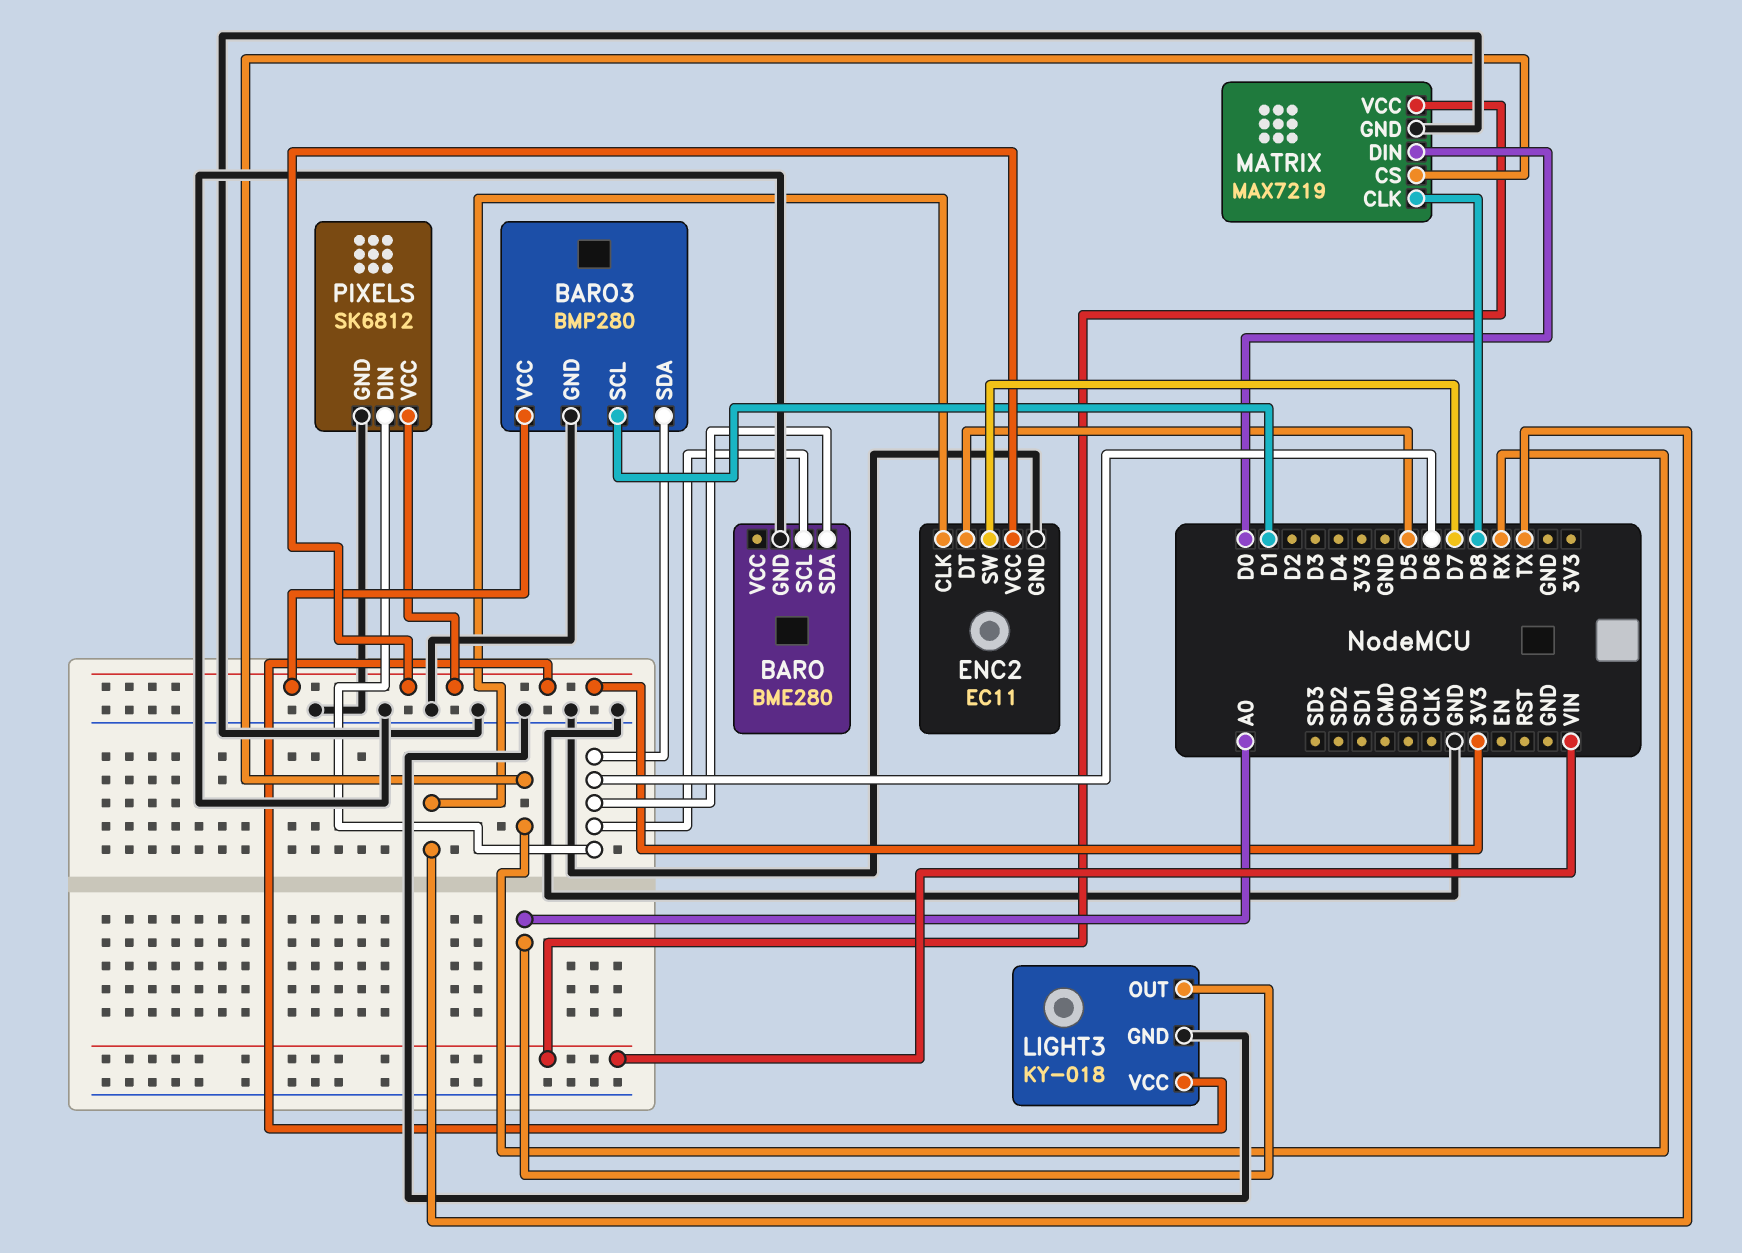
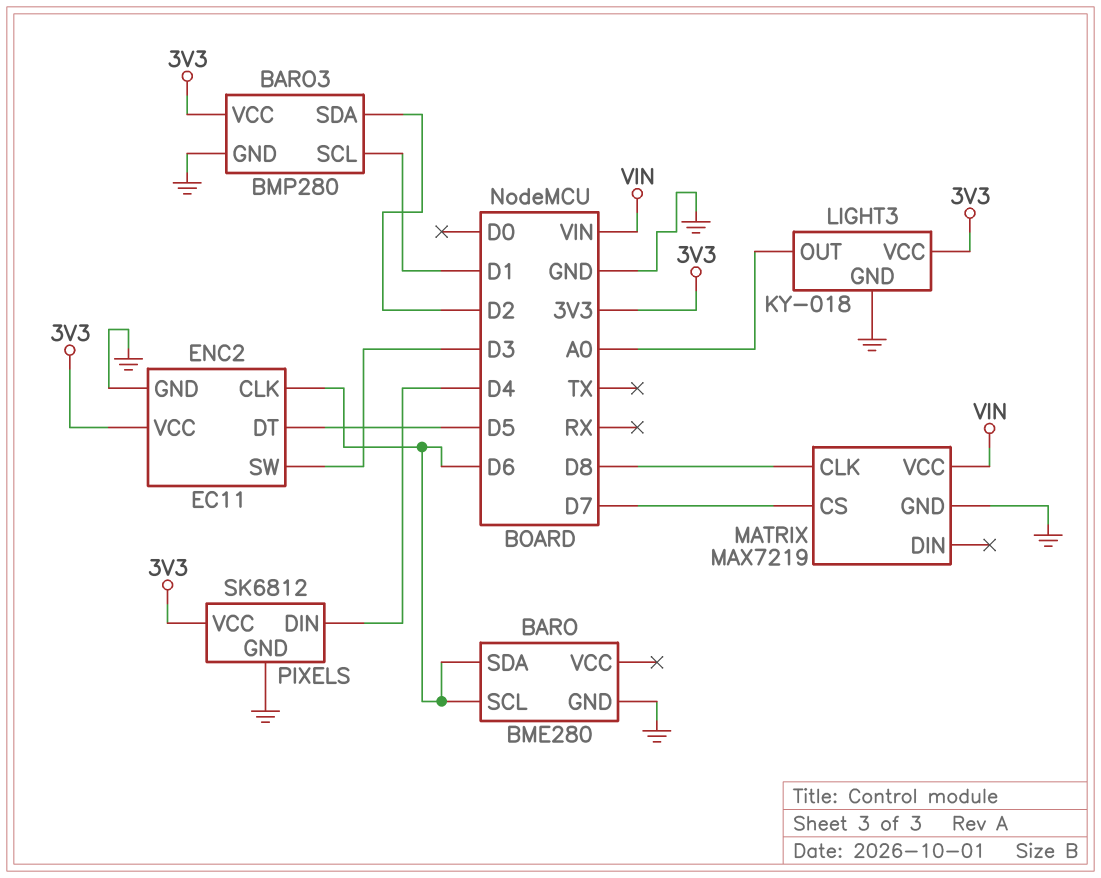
BARO3 pin SDA: D6 -> D2
ENC2 pin CLK: TX -> D6
ENC2 pin SW: D7 -> D3
MATRIX pin CS: RX -> D7
MATRIX pin DIN: D0 -> none
PIXELS pin DIN: D6 -> D4

